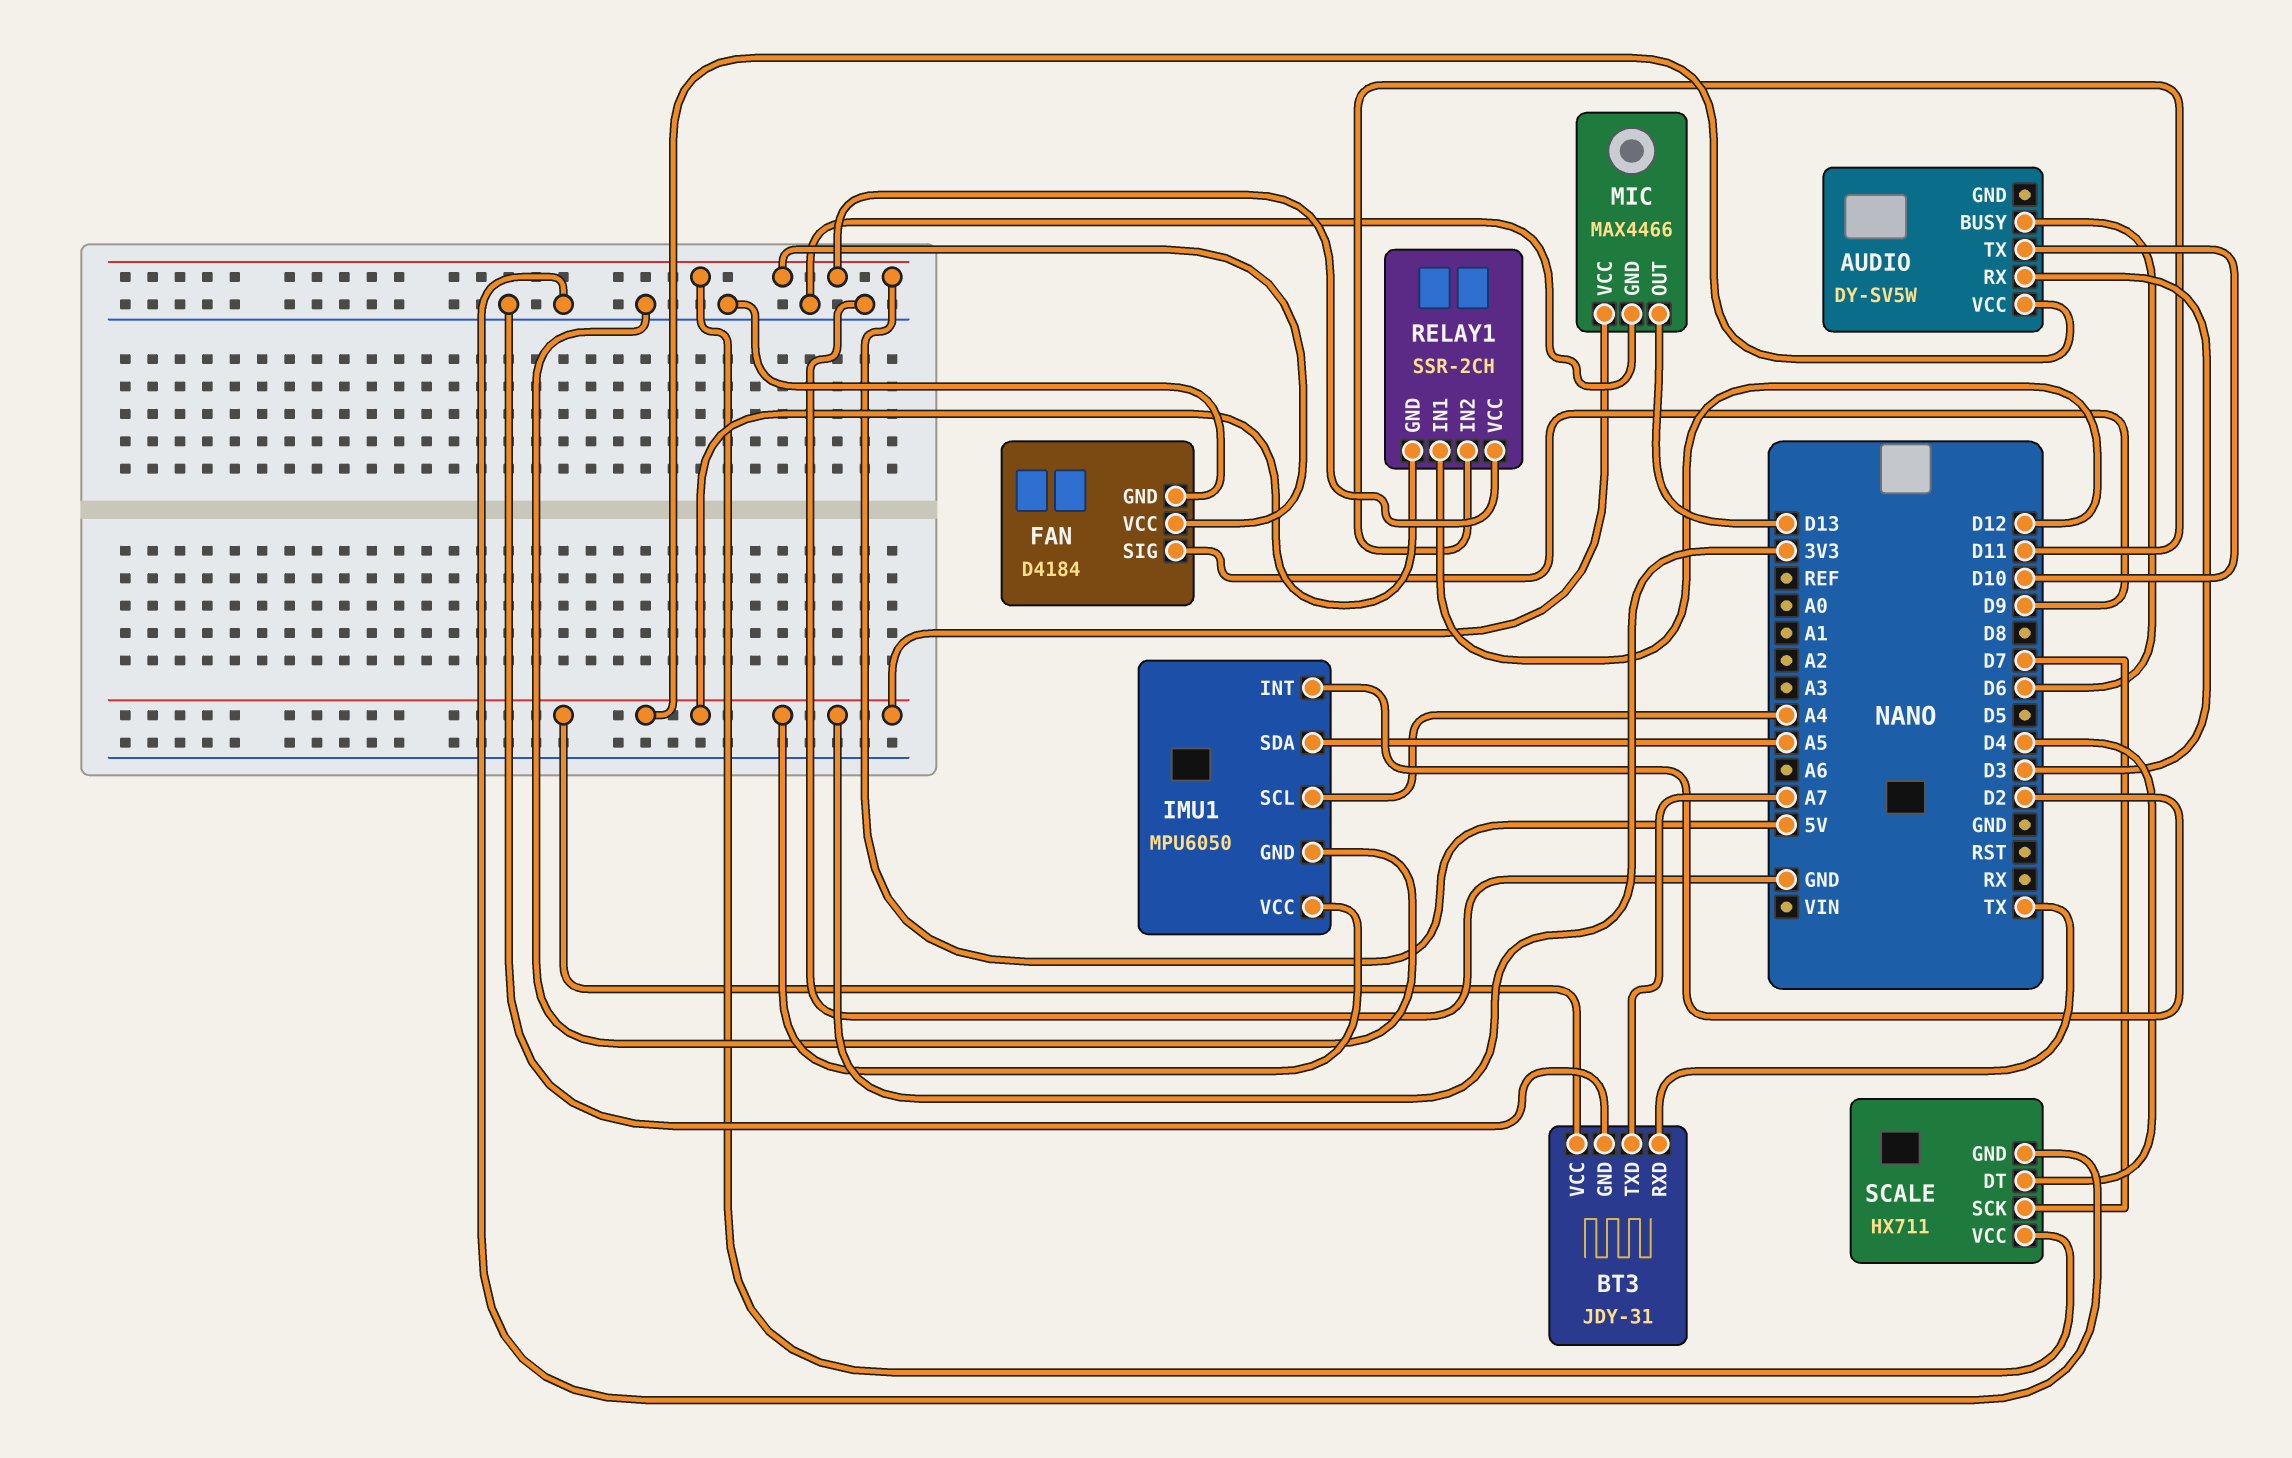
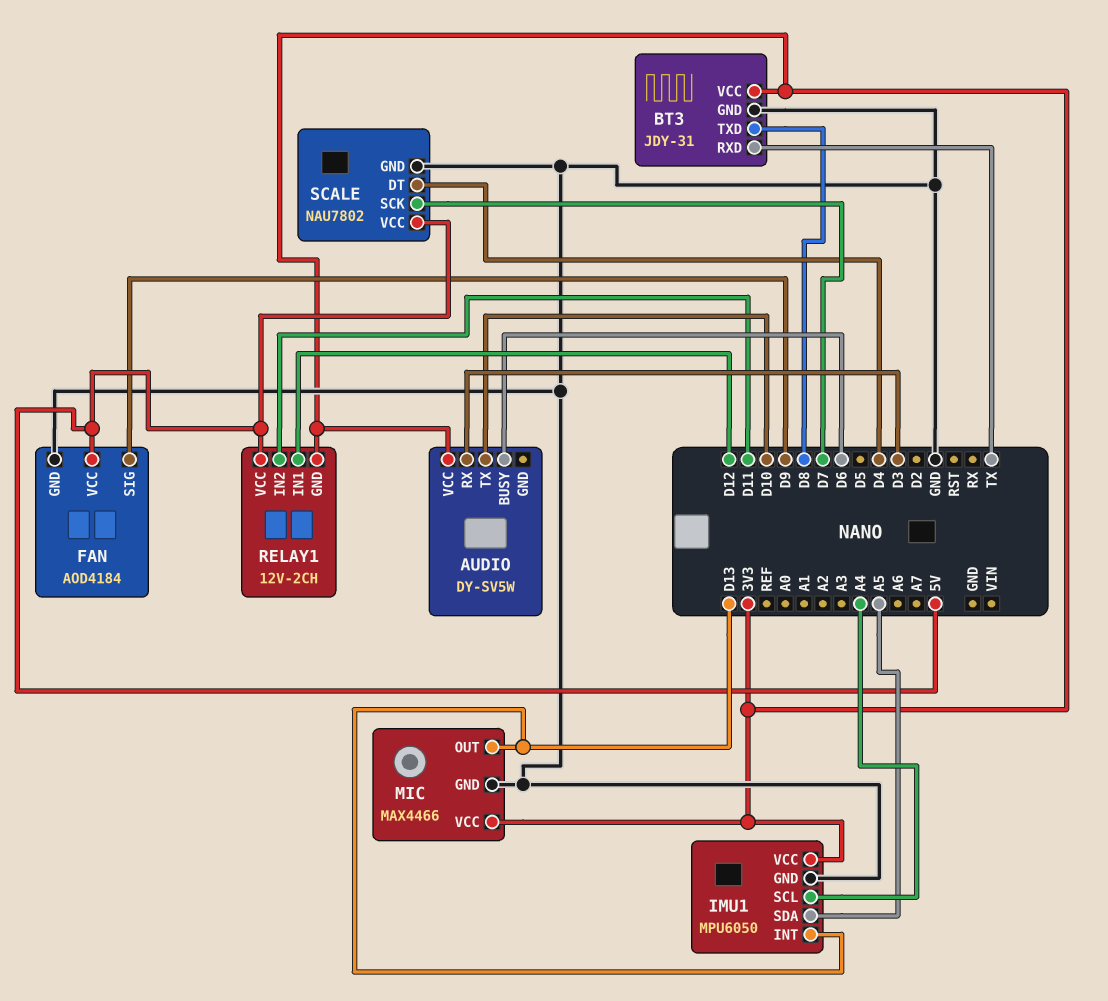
BT3 pin TXD: A7 -> D8
FAN: D4184 -> AOD4184
IMU1 pin INT: D2 -> D13
RELAY1: SSR-2CH -> 12V-2CH
SCALE: HX711 -> NAU7802

